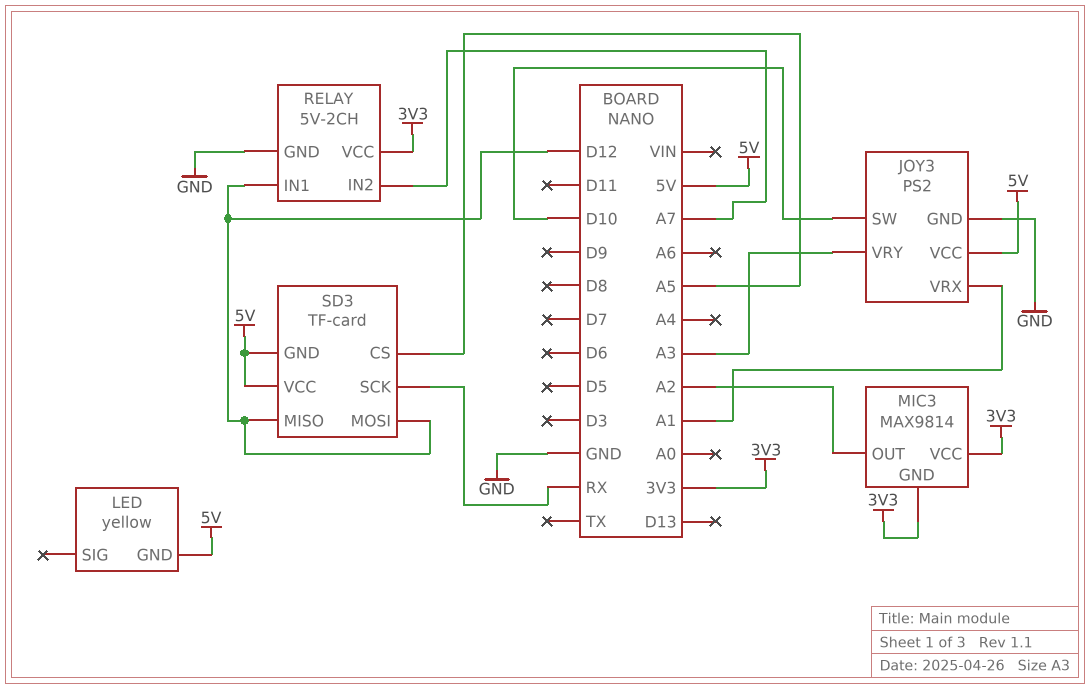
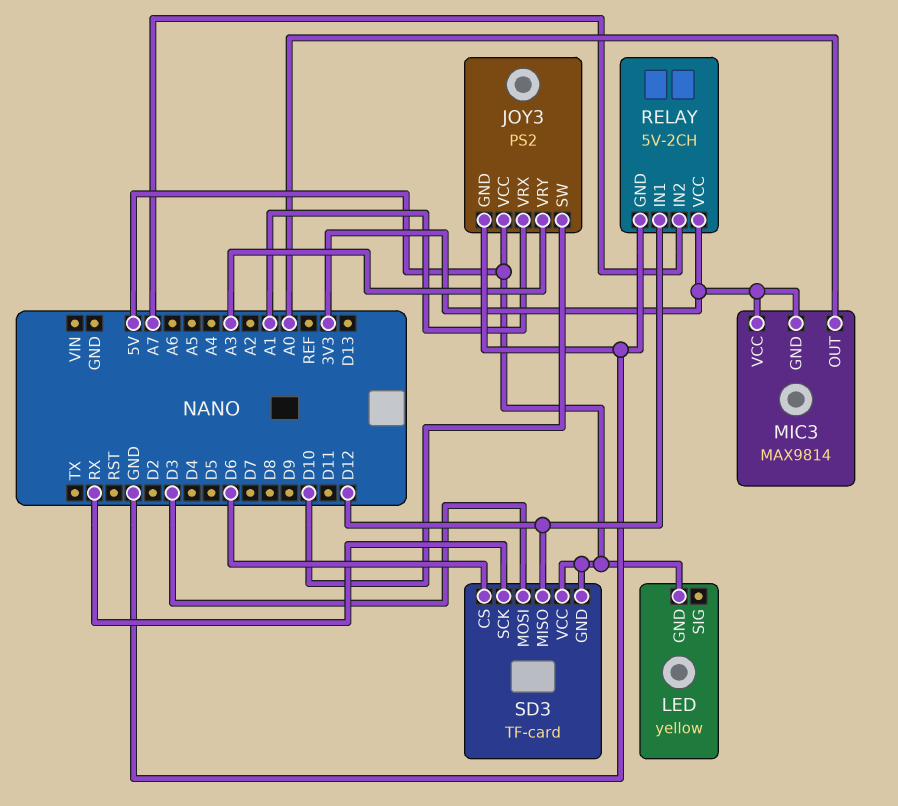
MIC3 pin OUT: A2 -> A0
SD3 pin CS: A5 -> D6
SD3 pin MOSI: D12 -> D3

